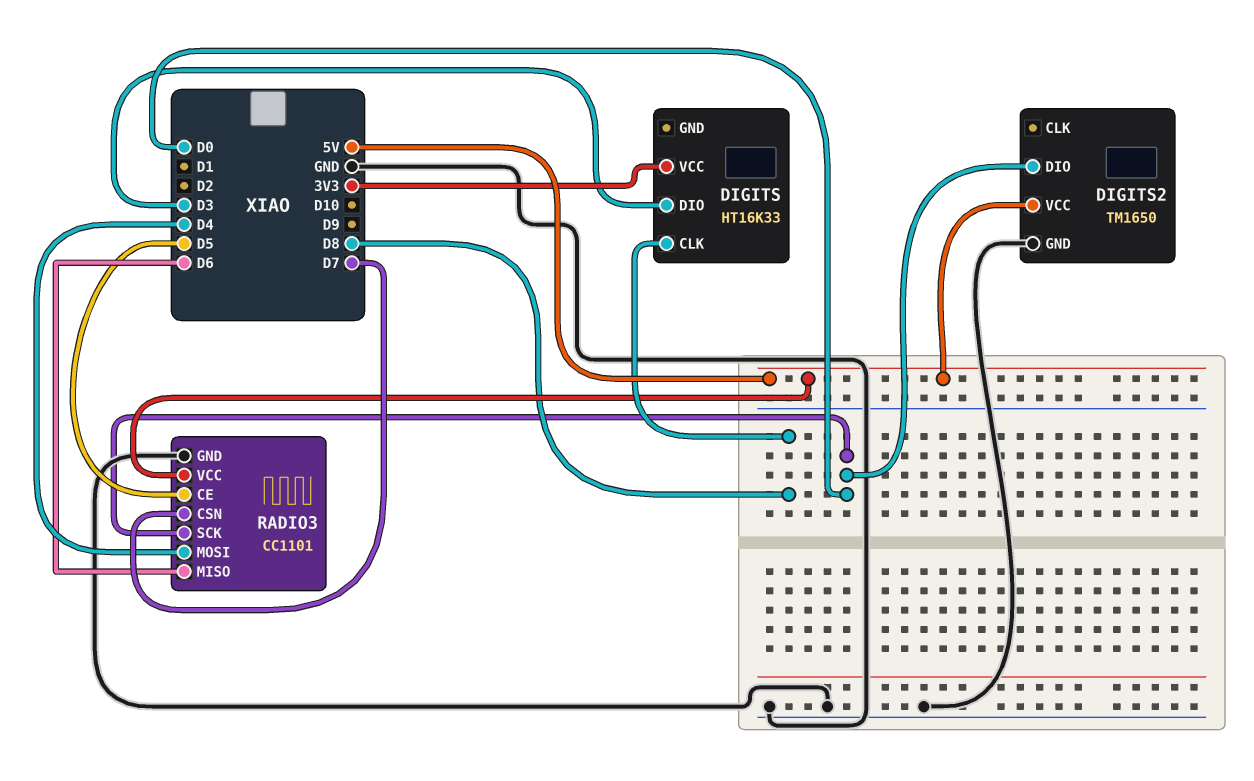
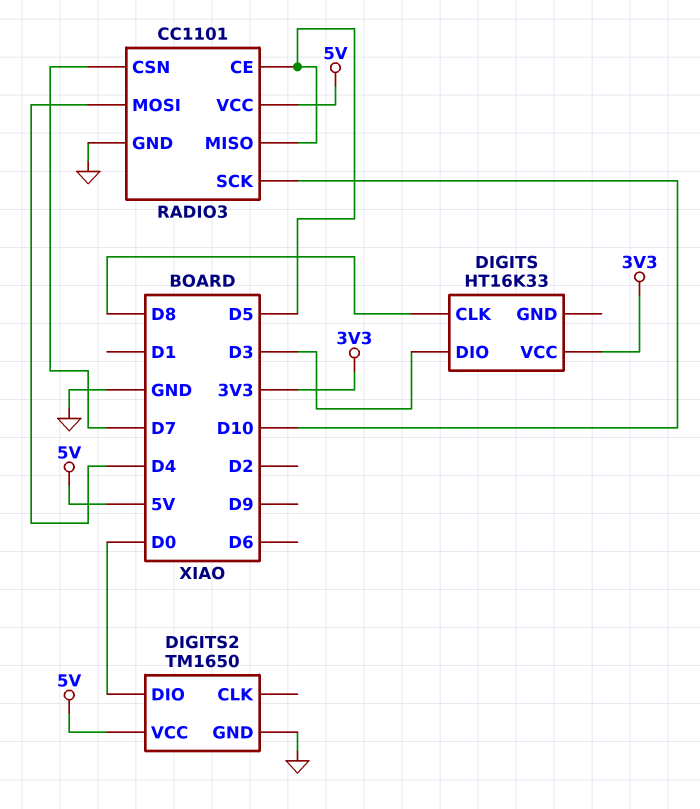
RADIO3 pin MISO: D6 -> D5
RADIO3 pin SCK: D0 -> D10

